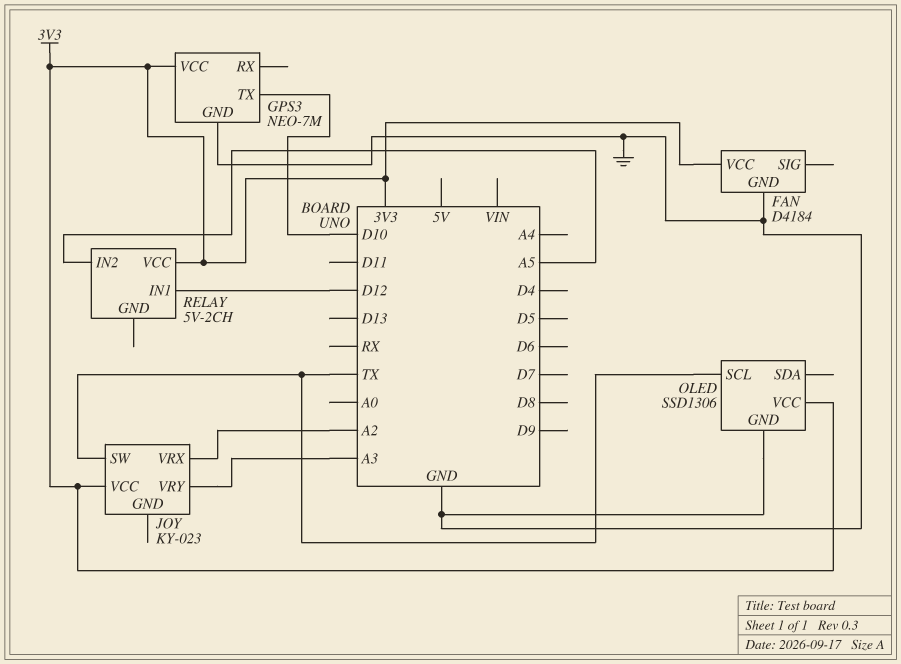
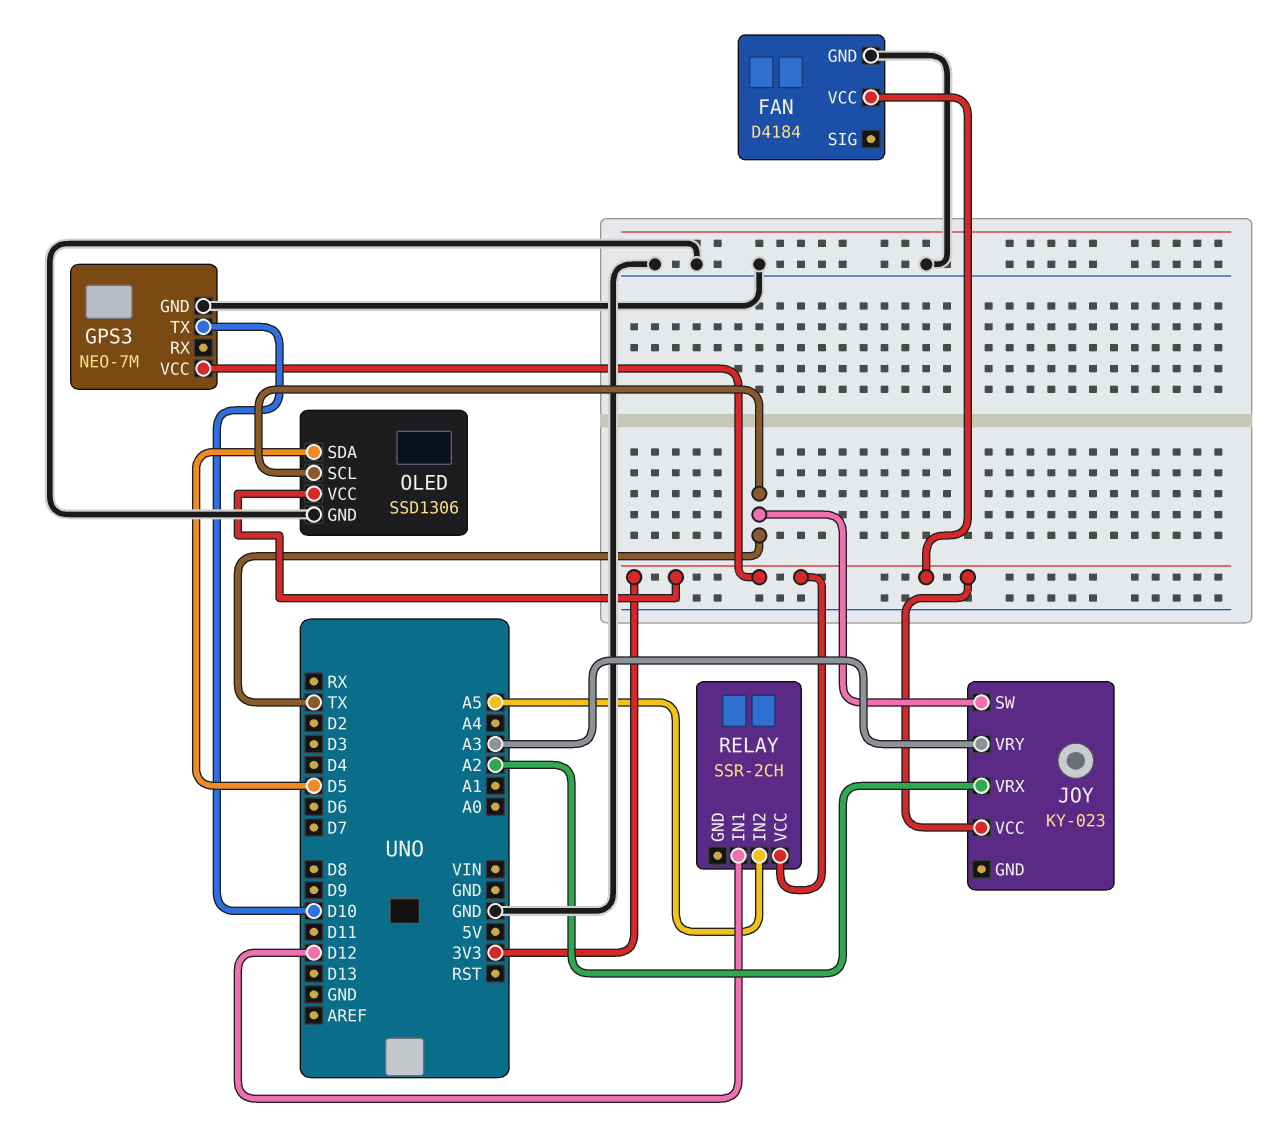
OLED pin SDA: none -> D5
RELAY: 5V-2CH -> SSR-2CH

